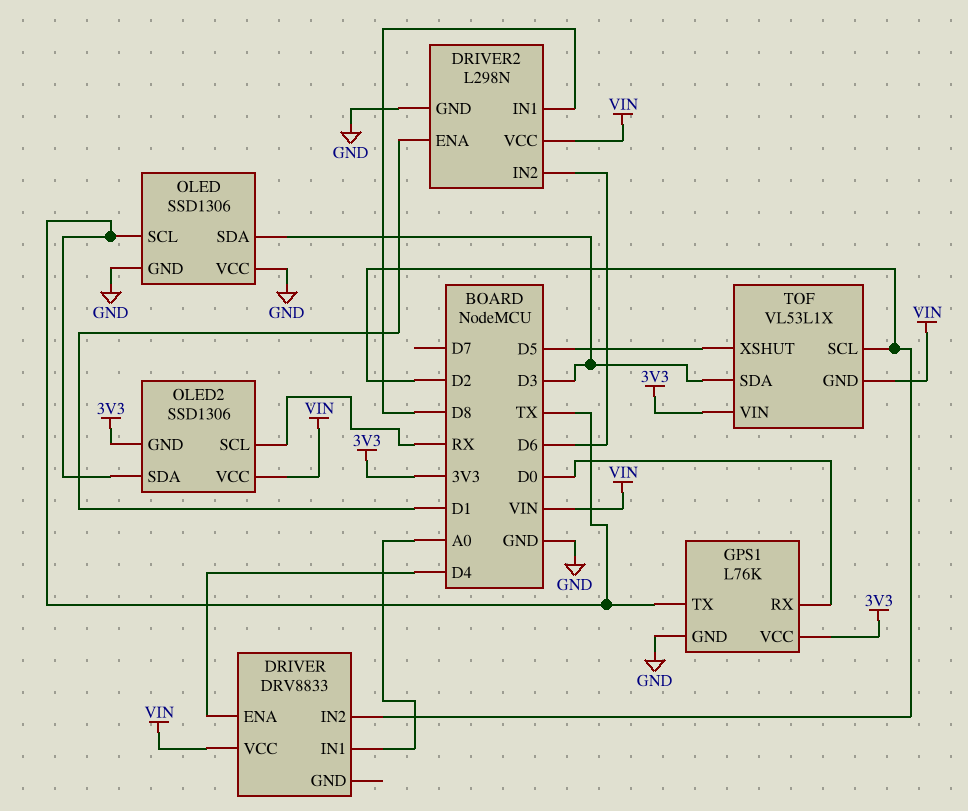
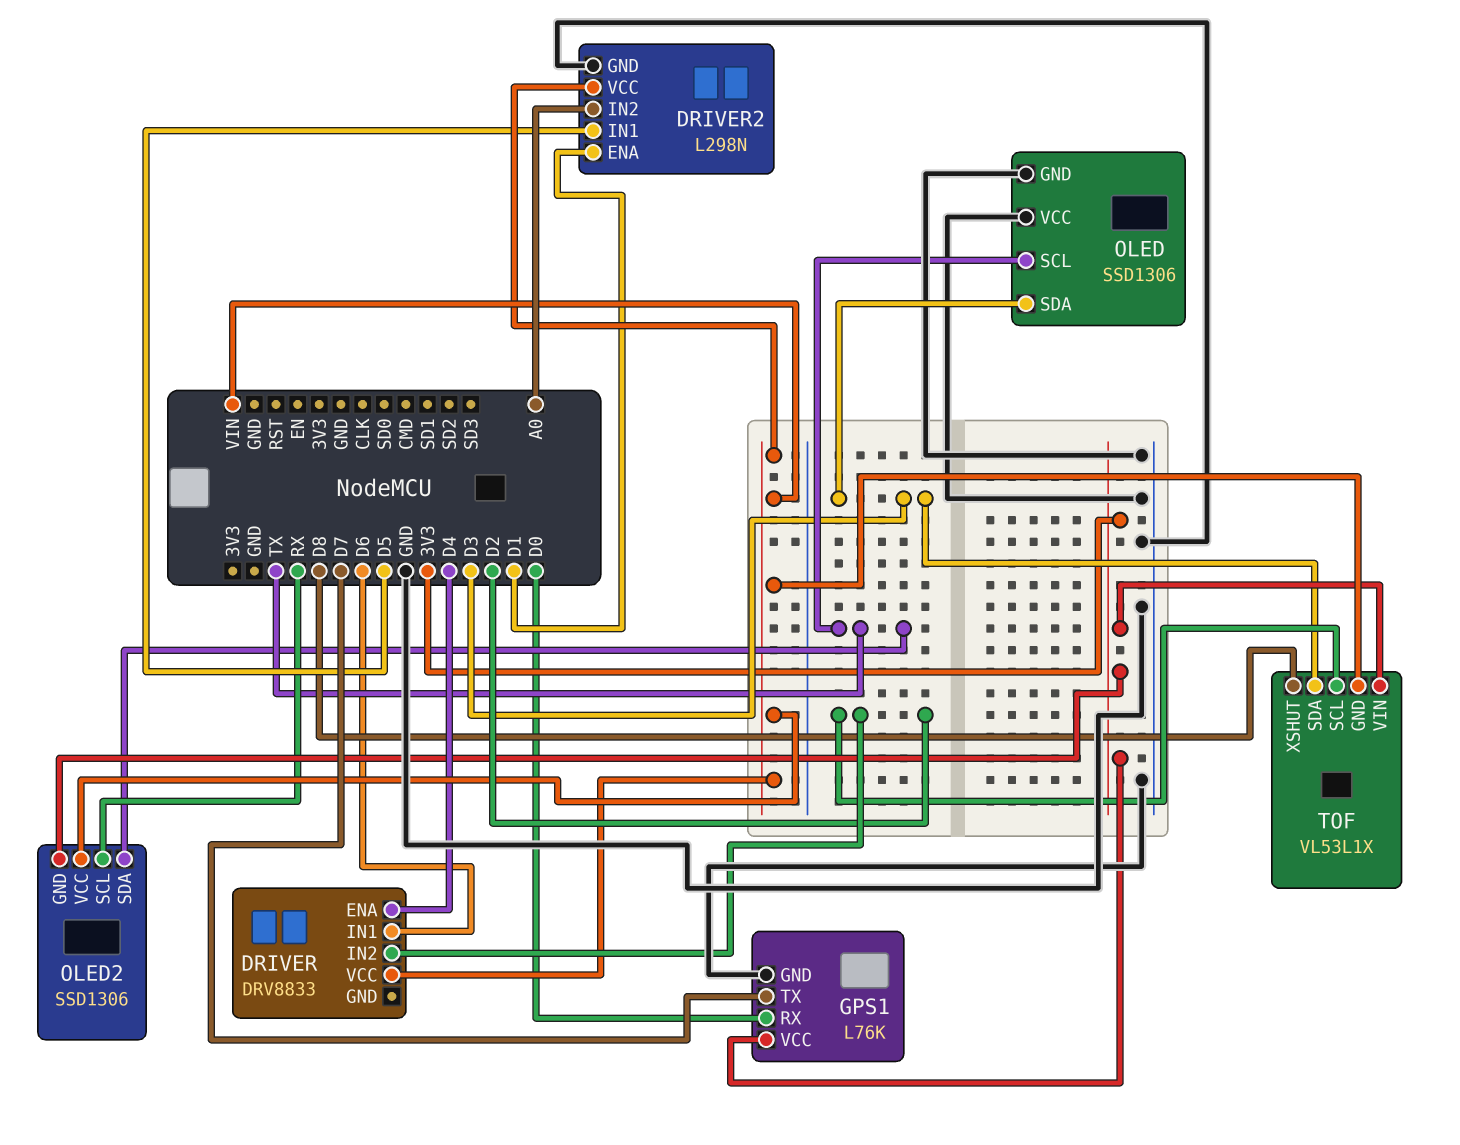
DRIVER pin IN1: A0 -> D6
DRIVER2 pin IN1: D8 -> D5
DRIVER2 pin IN2: D6 -> A0
GPS1 pin TX: TX -> D7
TOF pin XSHUT: D5 -> D8

